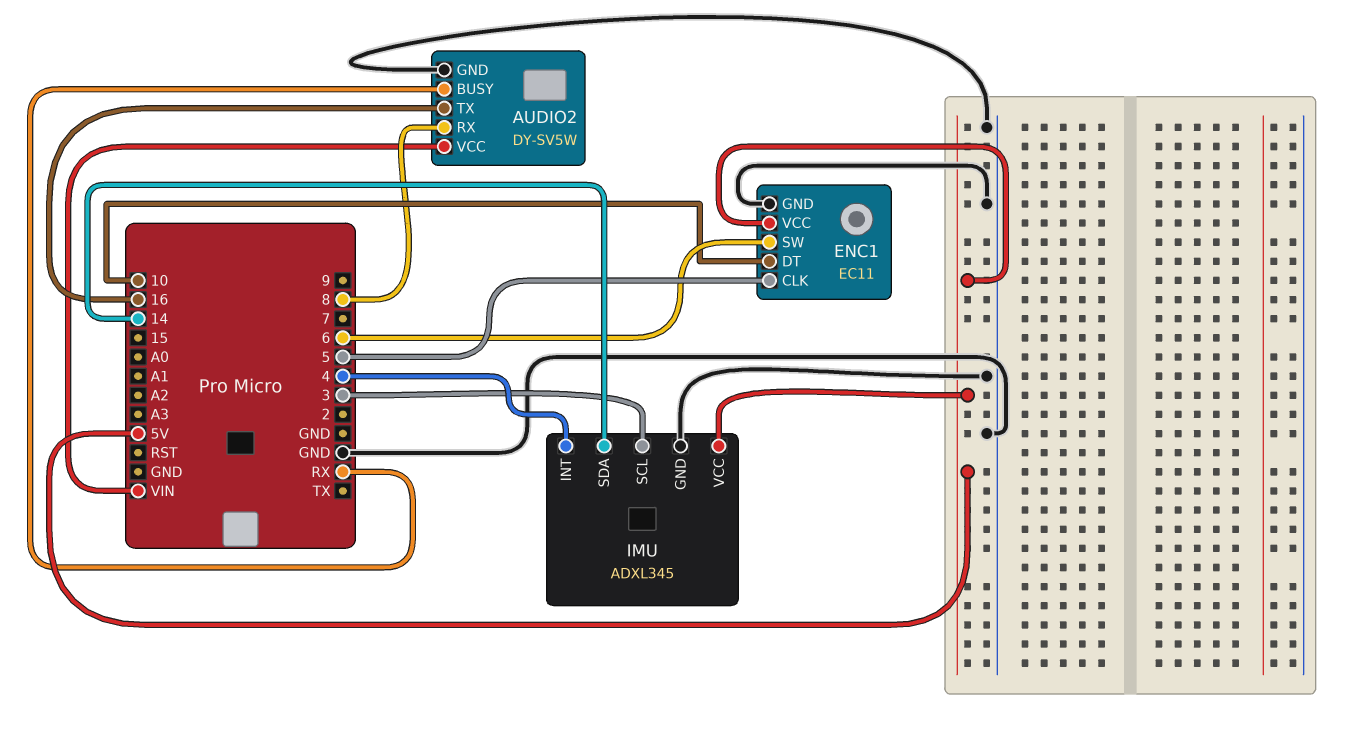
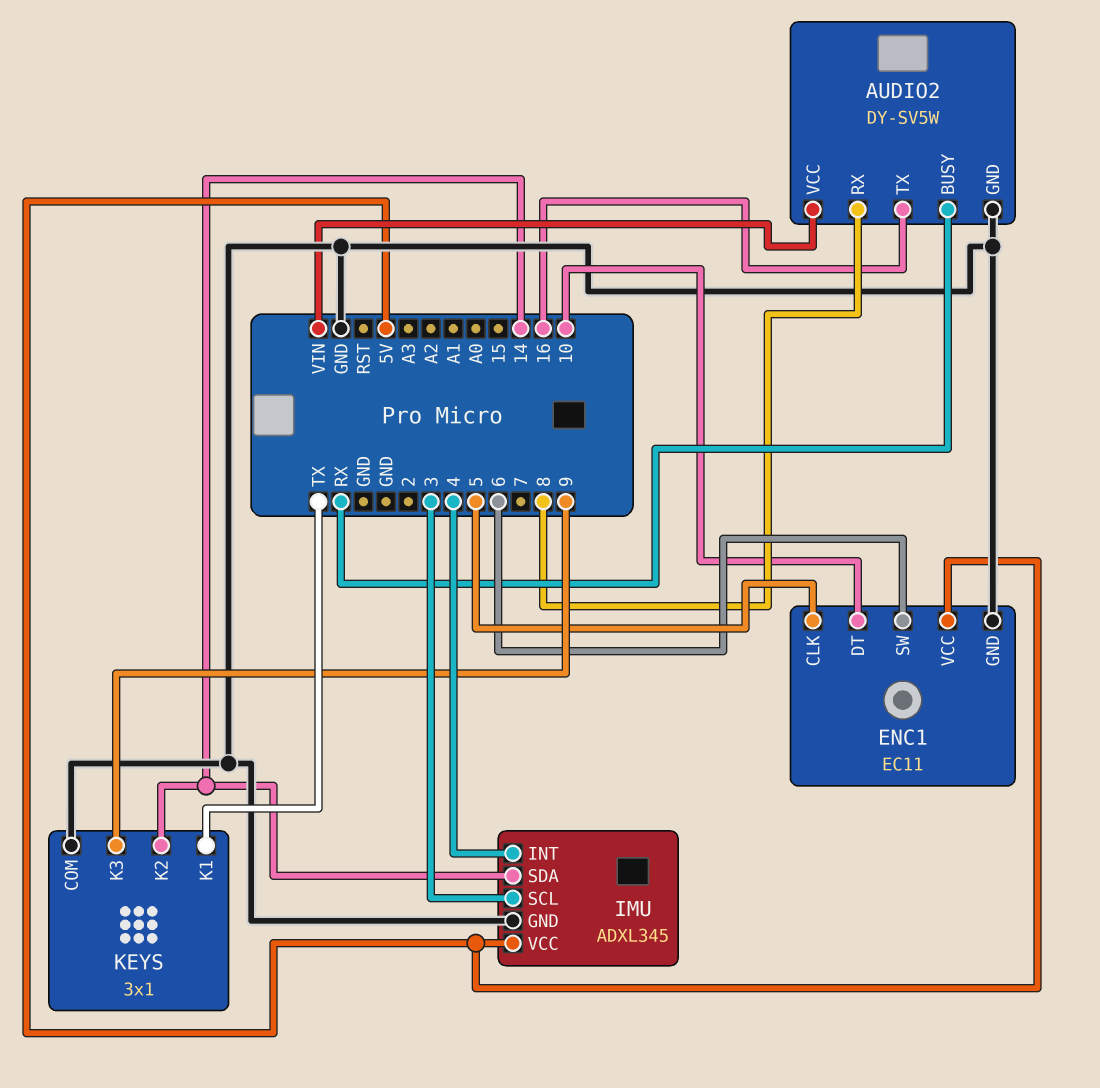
KEYS: none -> 3x1
KEYS pin COM: none -> GND
KEYS pin K1: none -> TX
KEYS pin K2: none -> 14
KEYS pin K3: none -> 9

